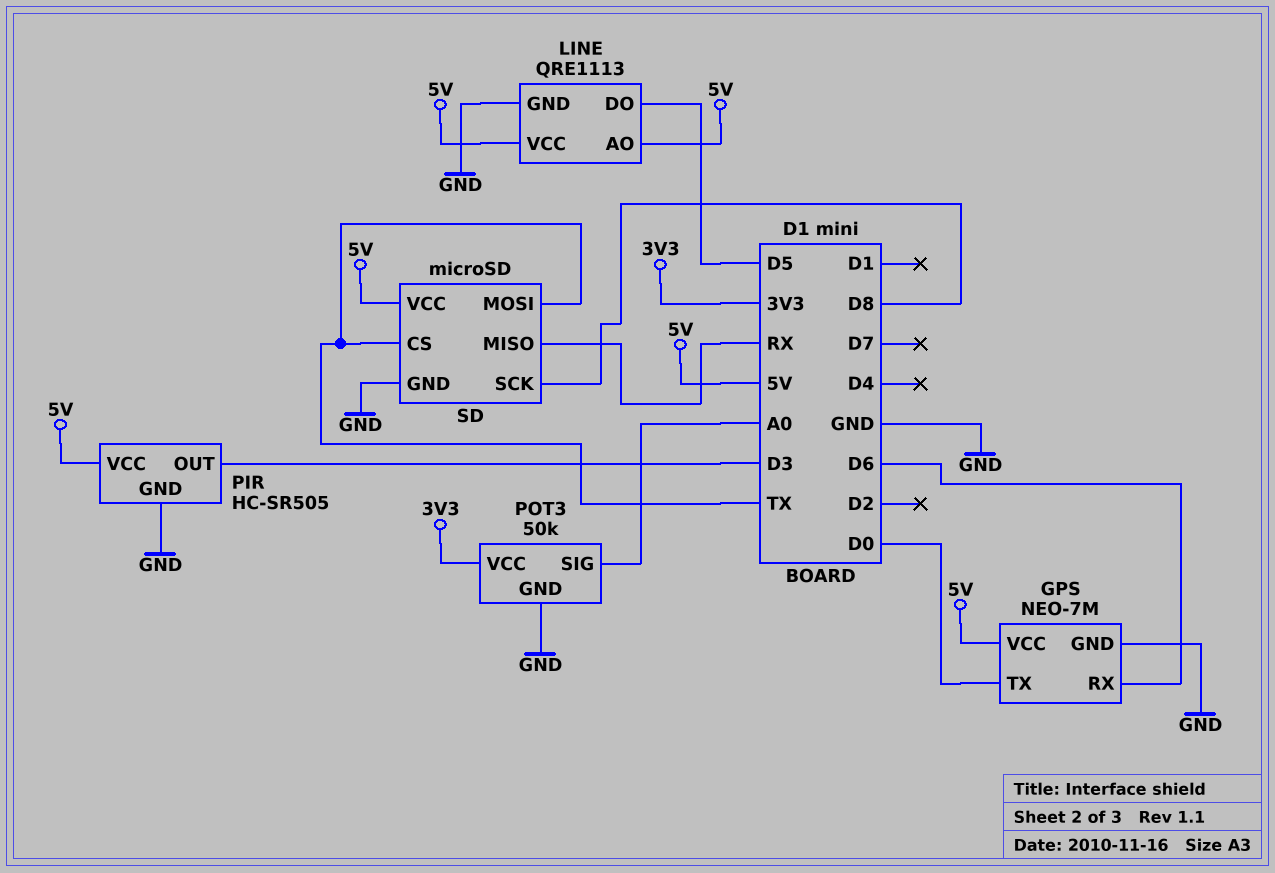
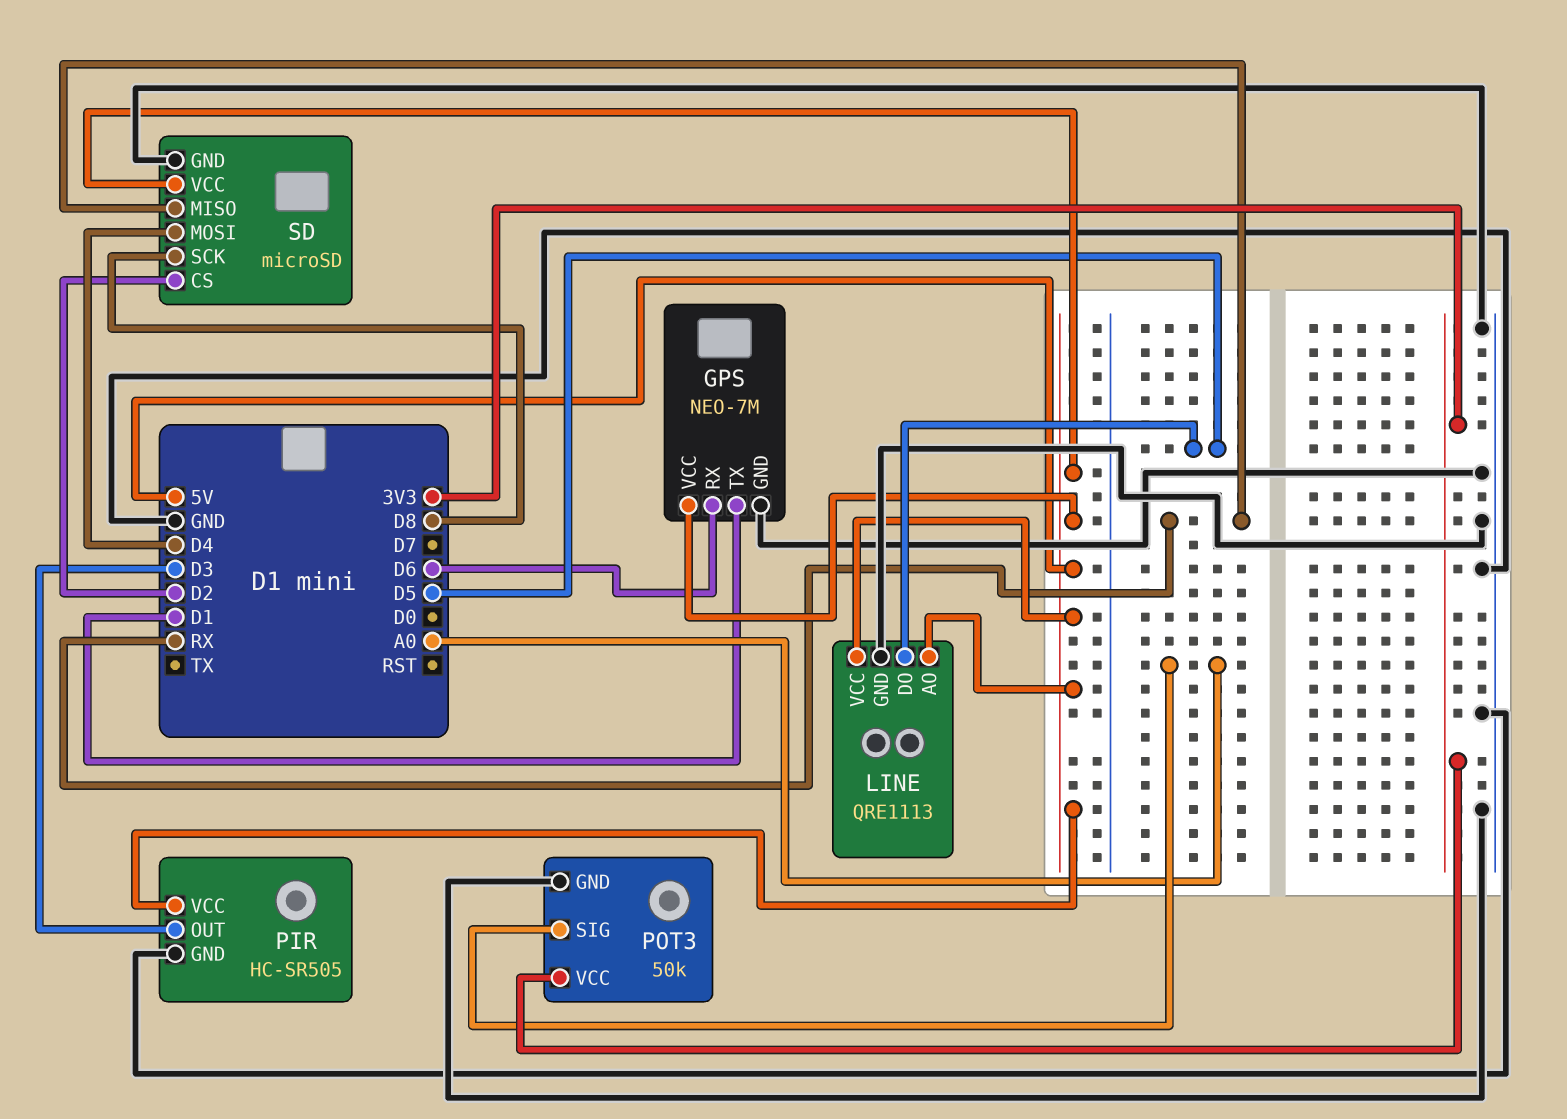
GPS pin TX: D0 -> D1
SD pin CS: TX -> D2
SD pin MOSI: TX -> D4

